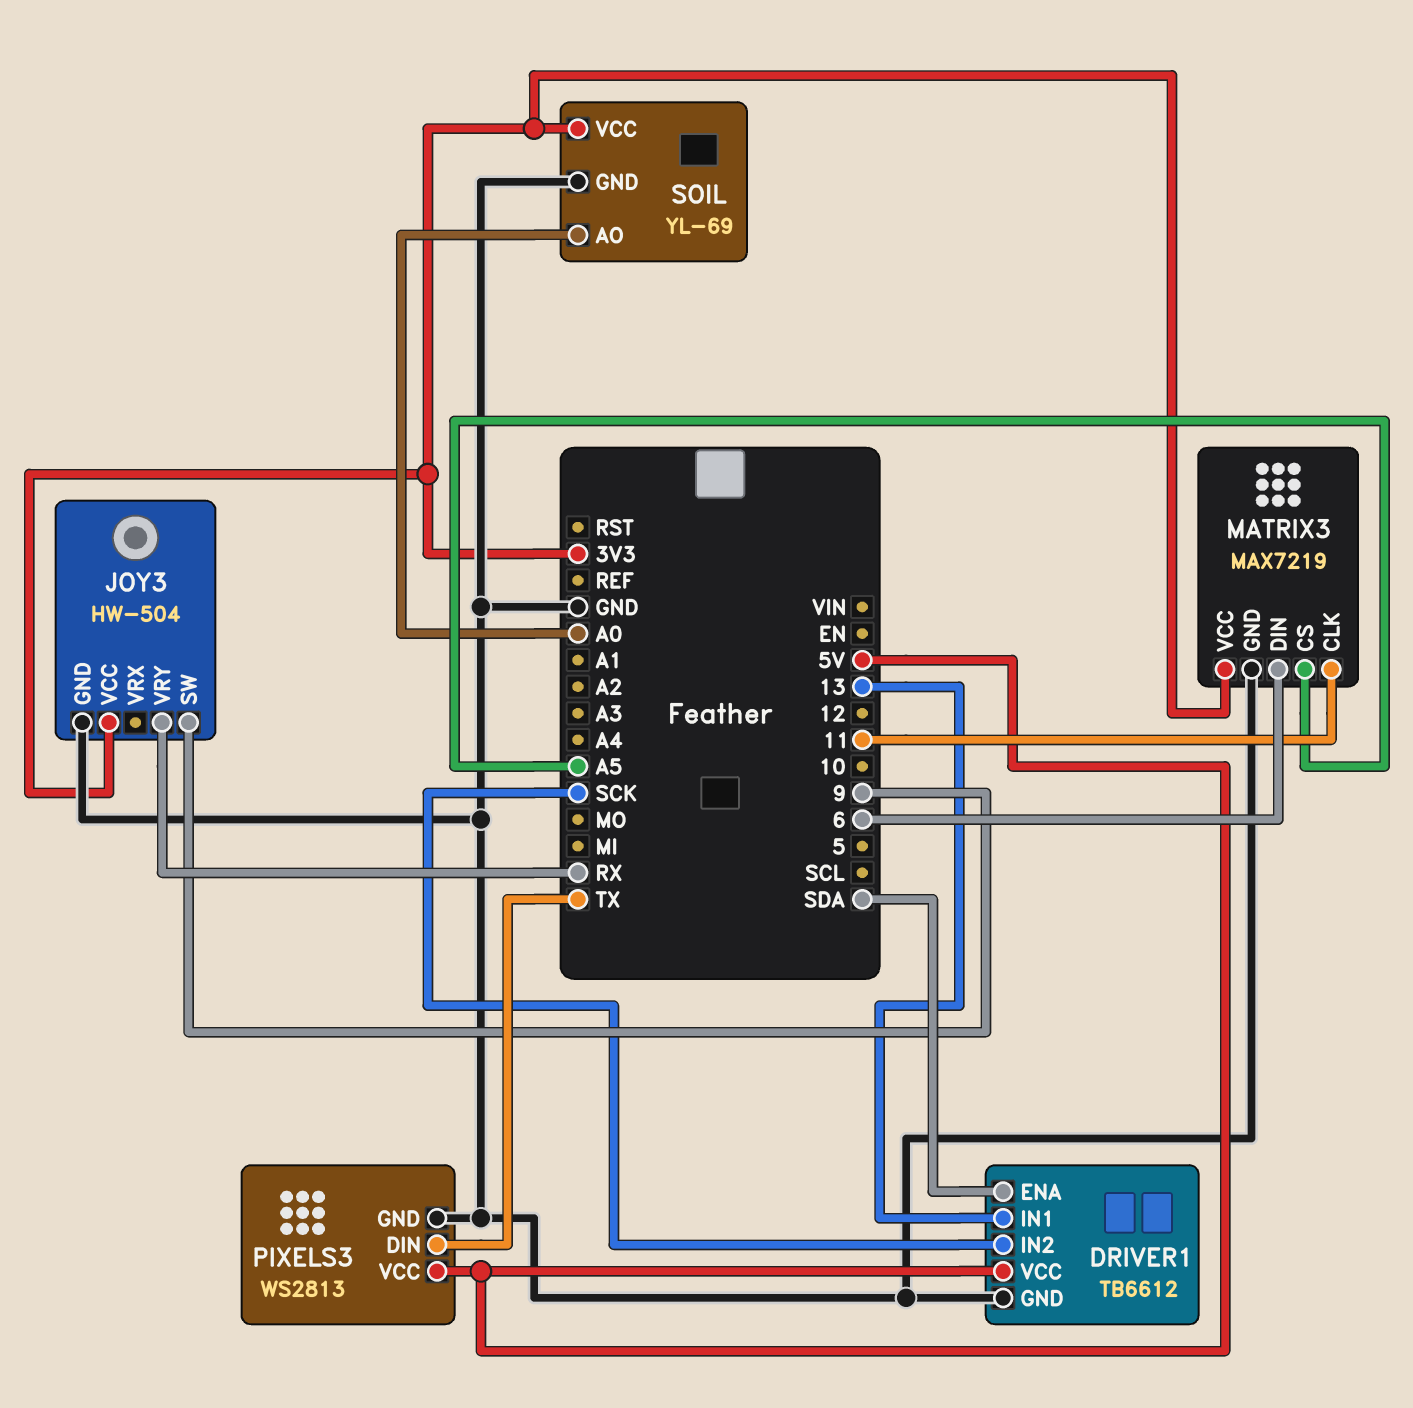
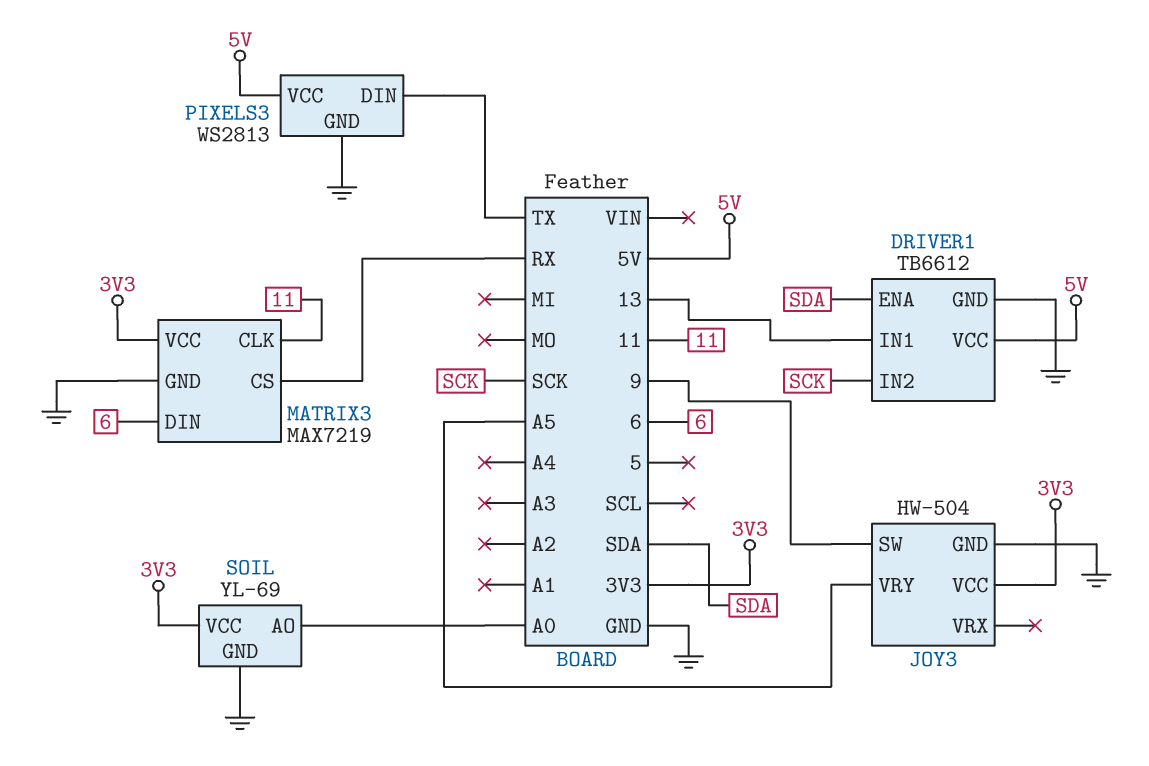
JOY3 pin VRY: RX -> A5
MATRIX3 pin CS: A5 -> RX

